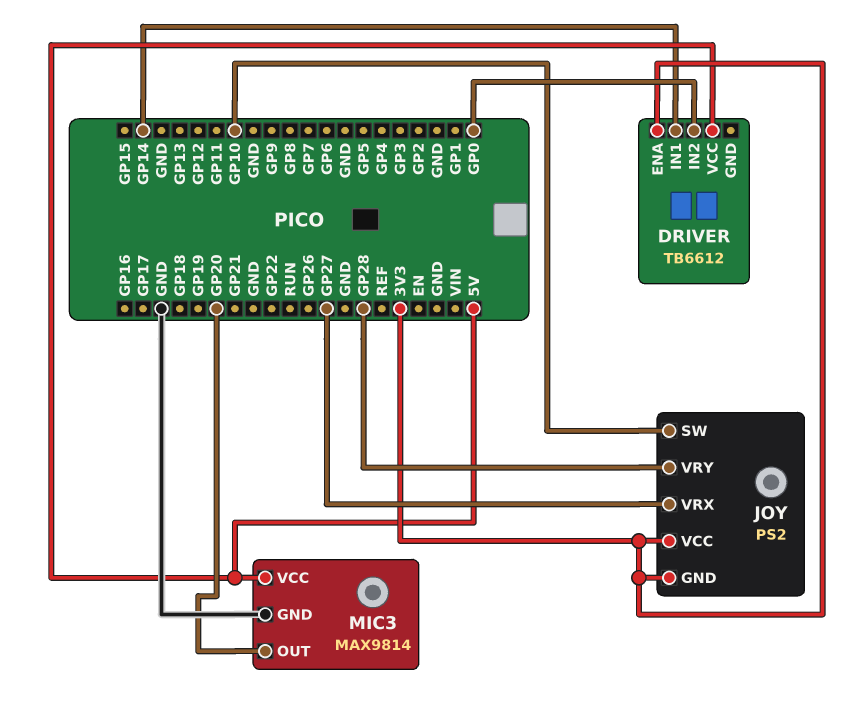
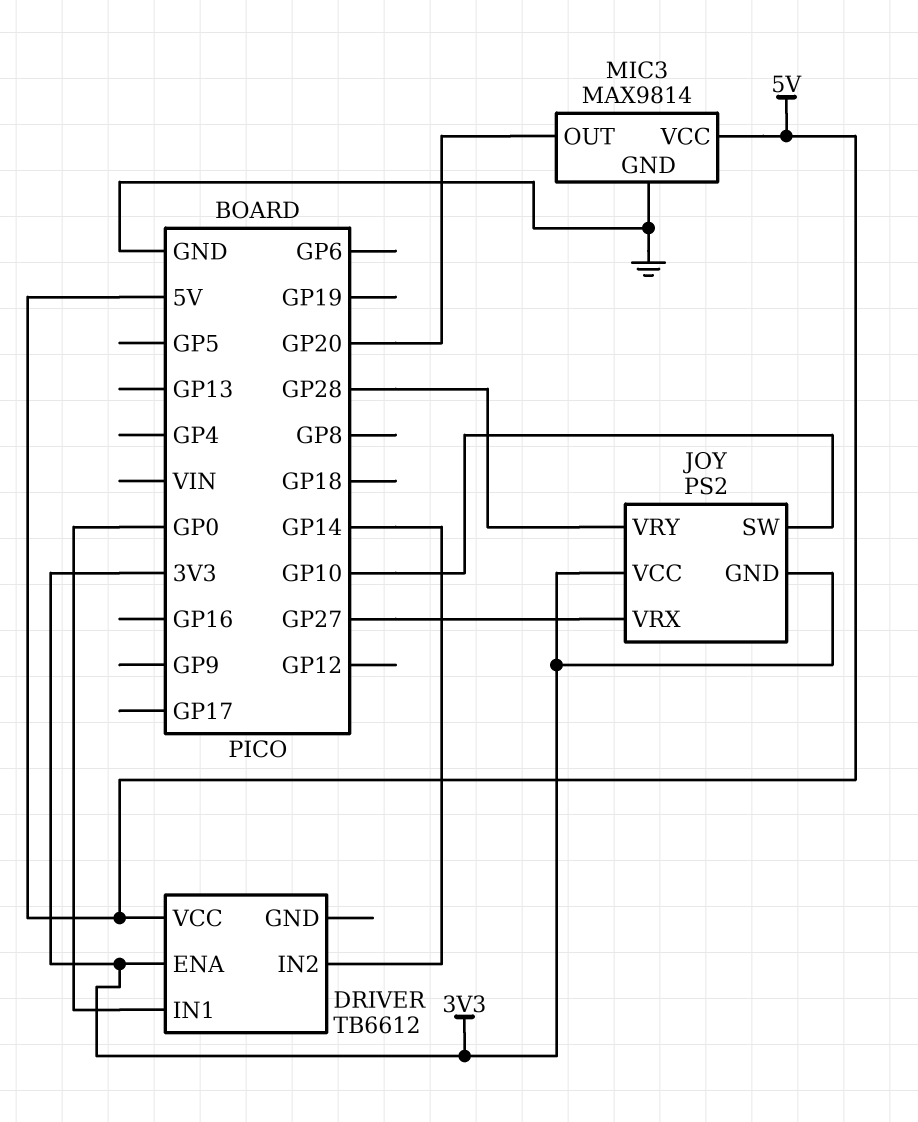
DRIVER pin IN1: GP14 -> GP0
DRIVER pin IN2: GP0 -> GP14

